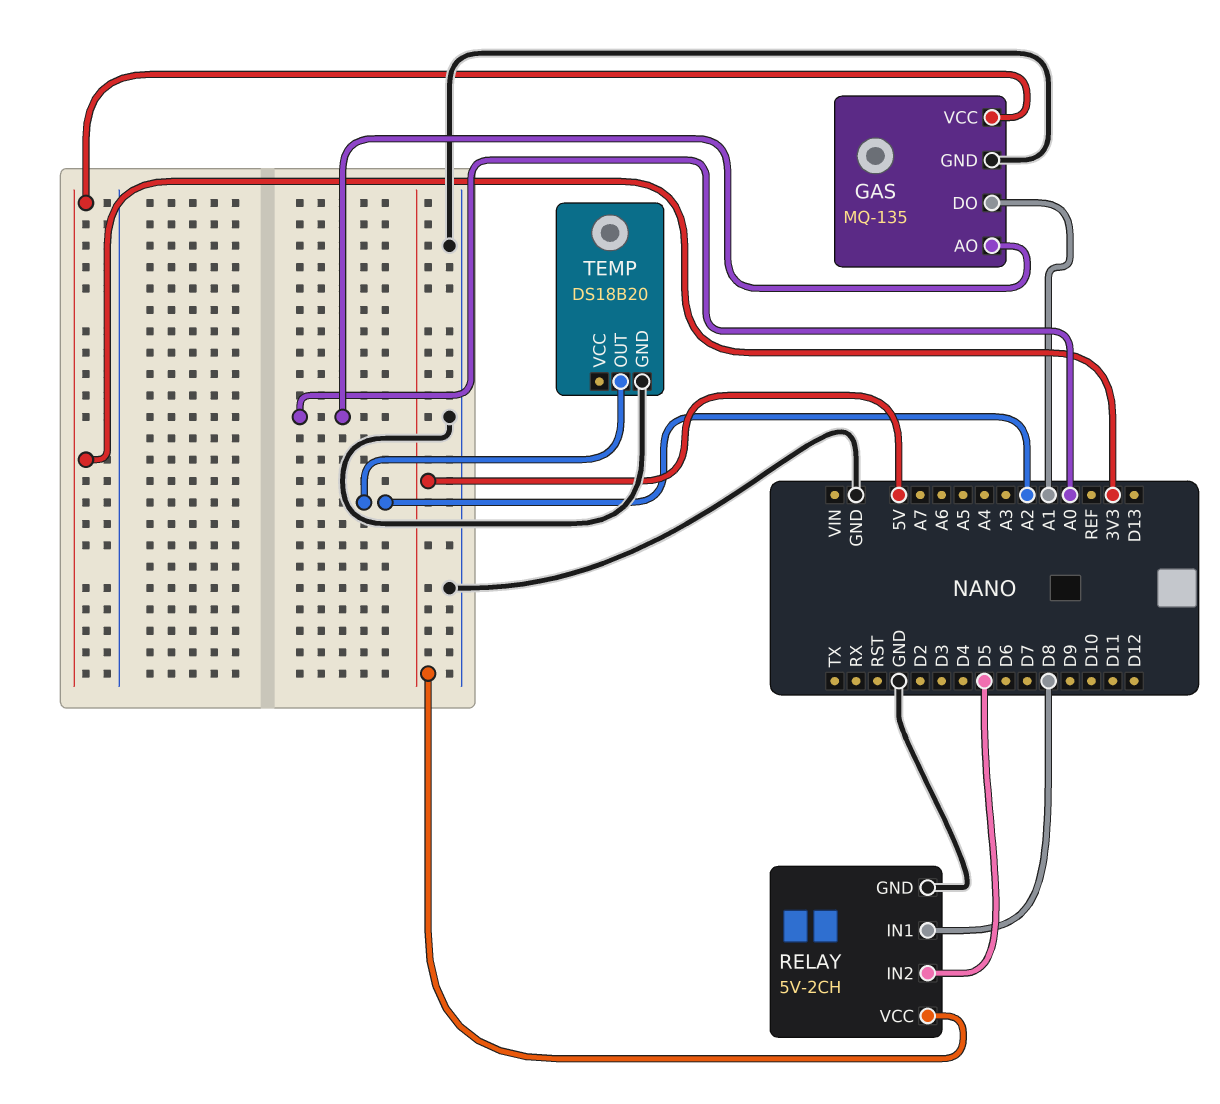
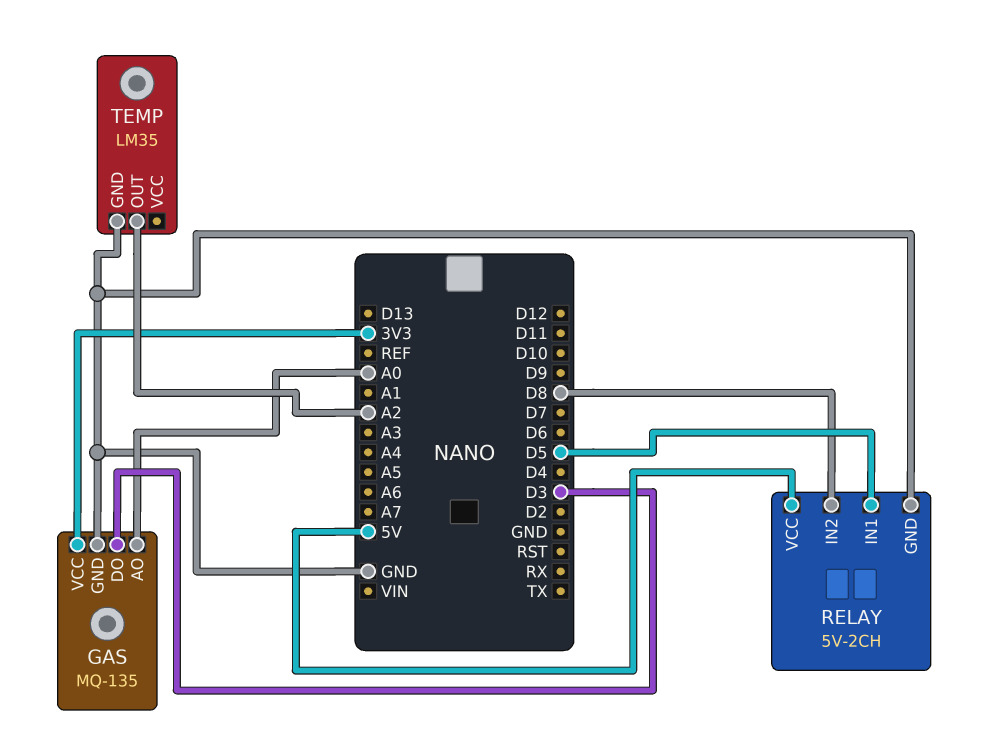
GAS pin DO: A1 -> D3
RELAY pin IN1: D8 -> D5
RELAY pin IN2: D5 -> D8
TEMP: DS18B20 -> LM35

